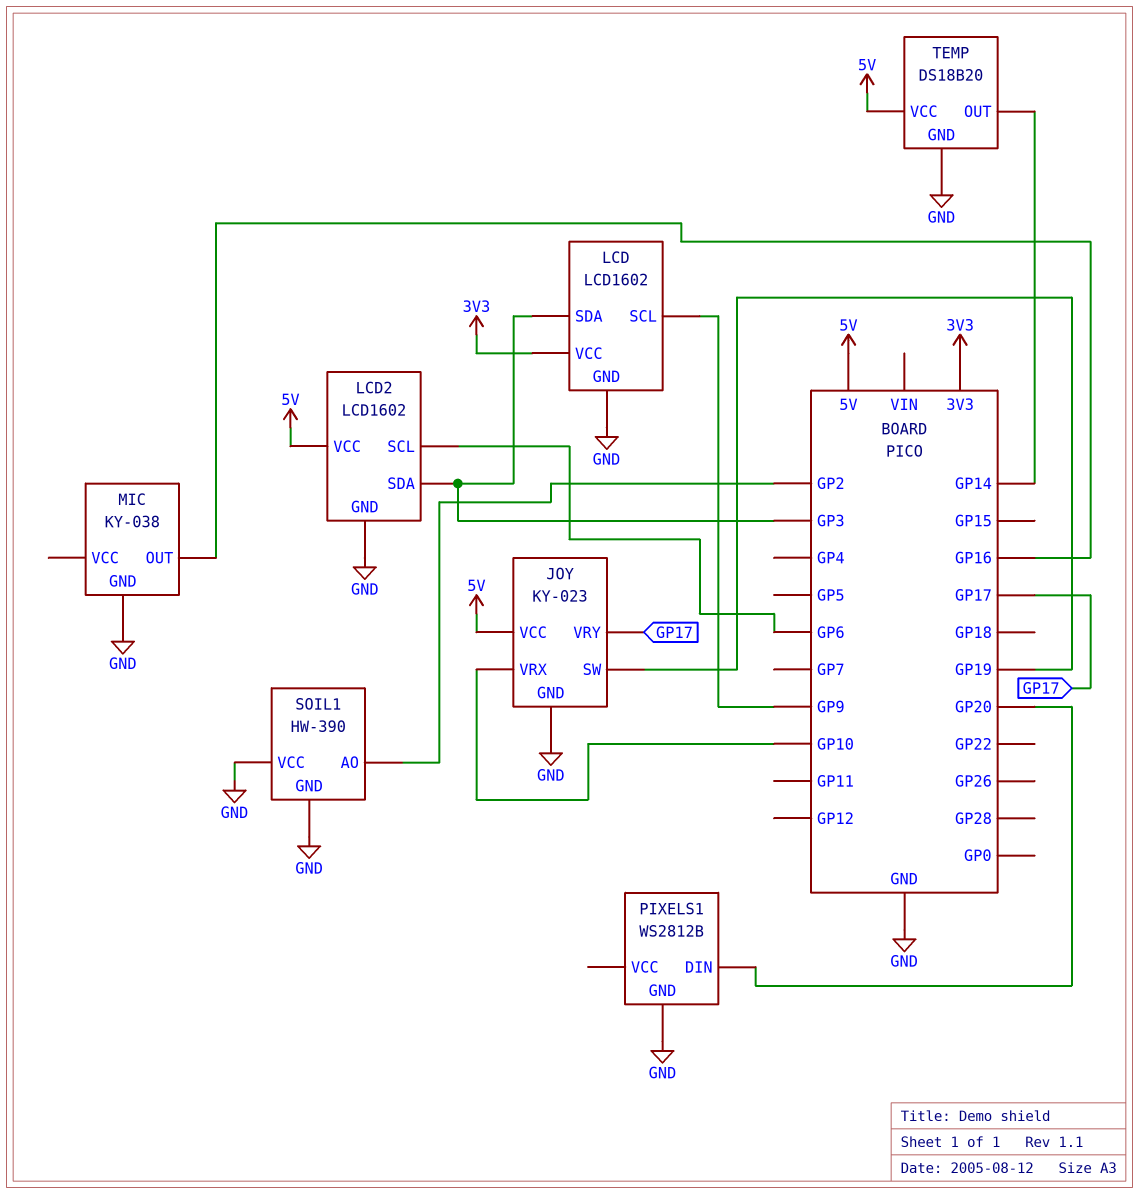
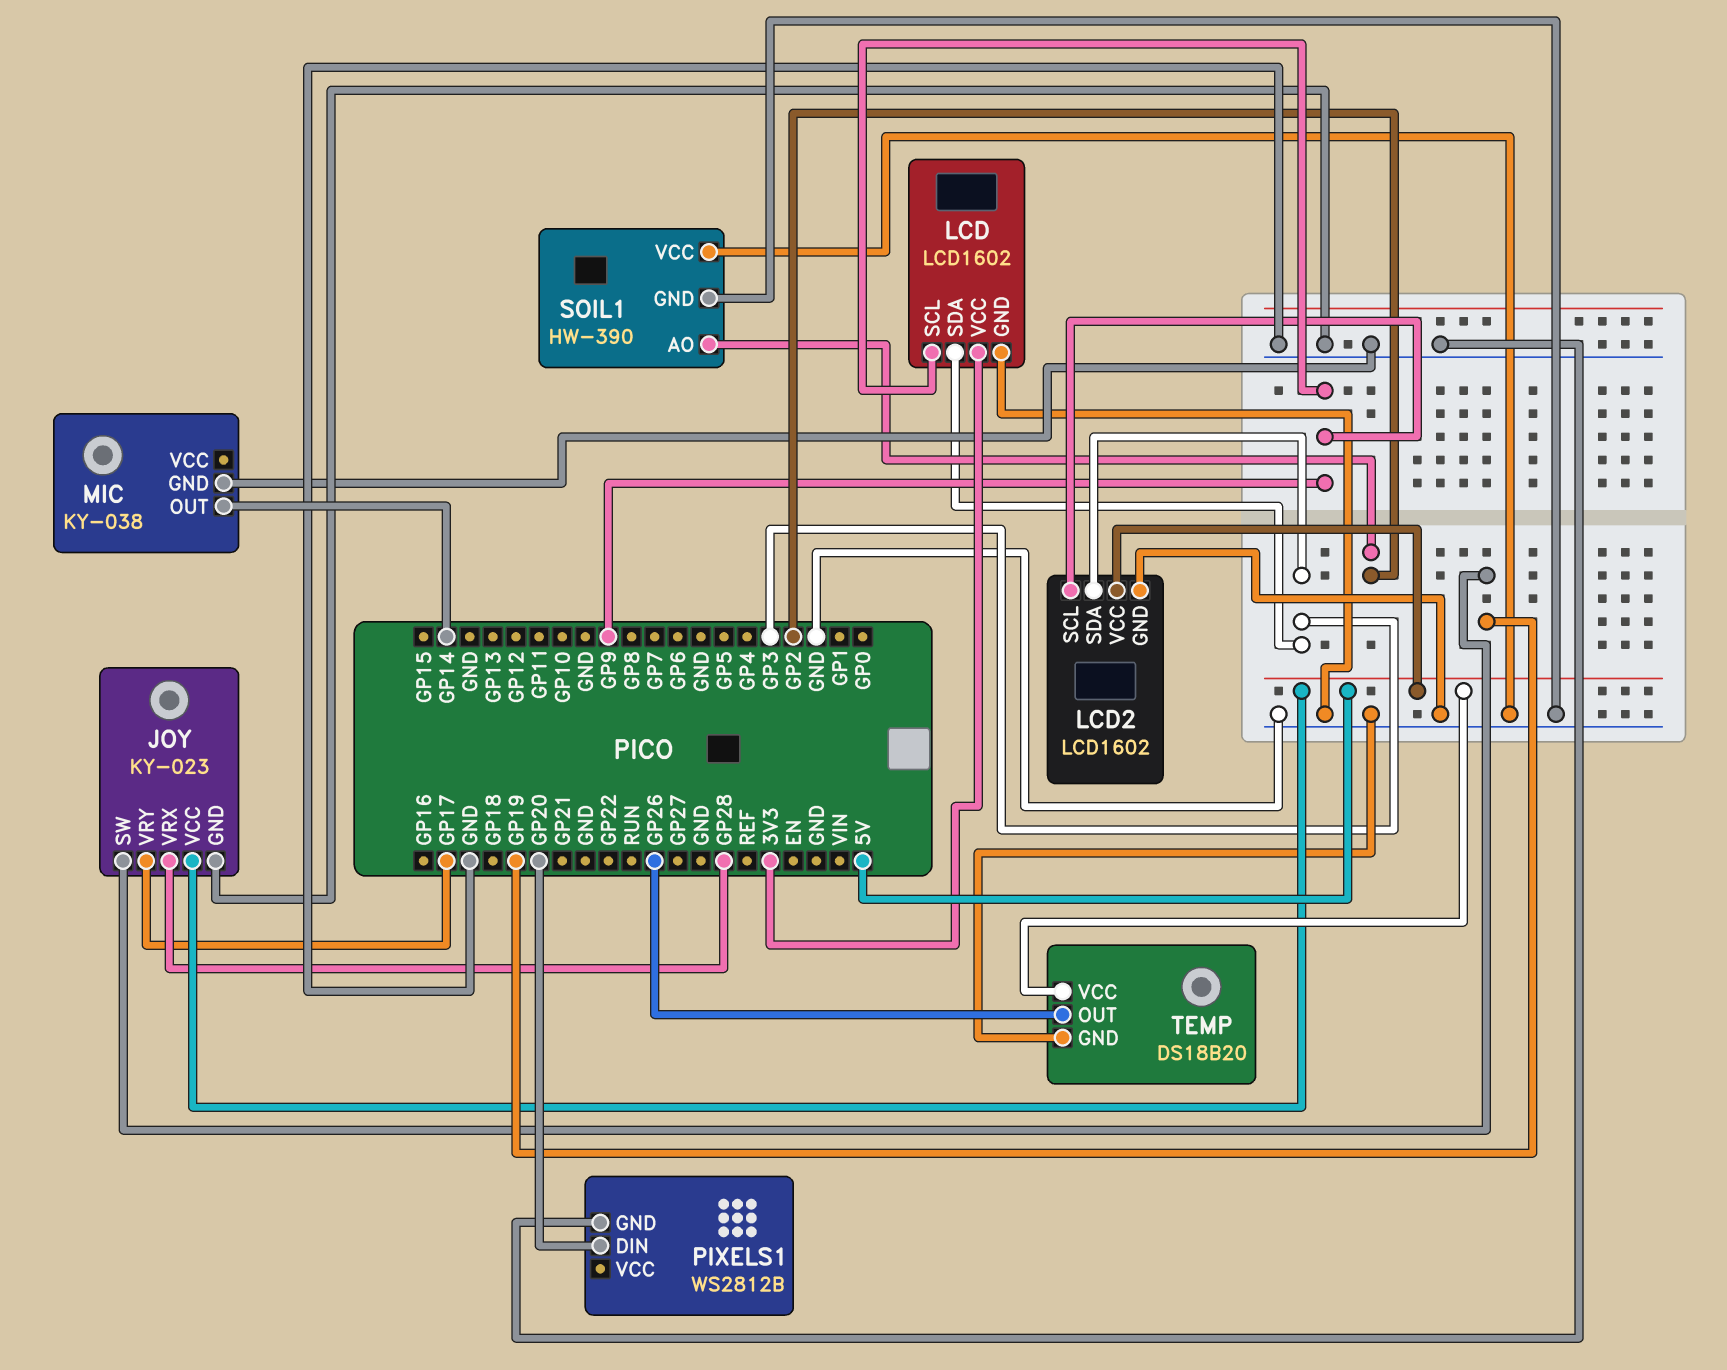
JOY pin VRX: GP10 -> GP28
LCD2 pin SCL: GP6 -> GP9
MIC pin OUT: GP16 -> GP14
TEMP pin OUT: GP14 -> GP26

